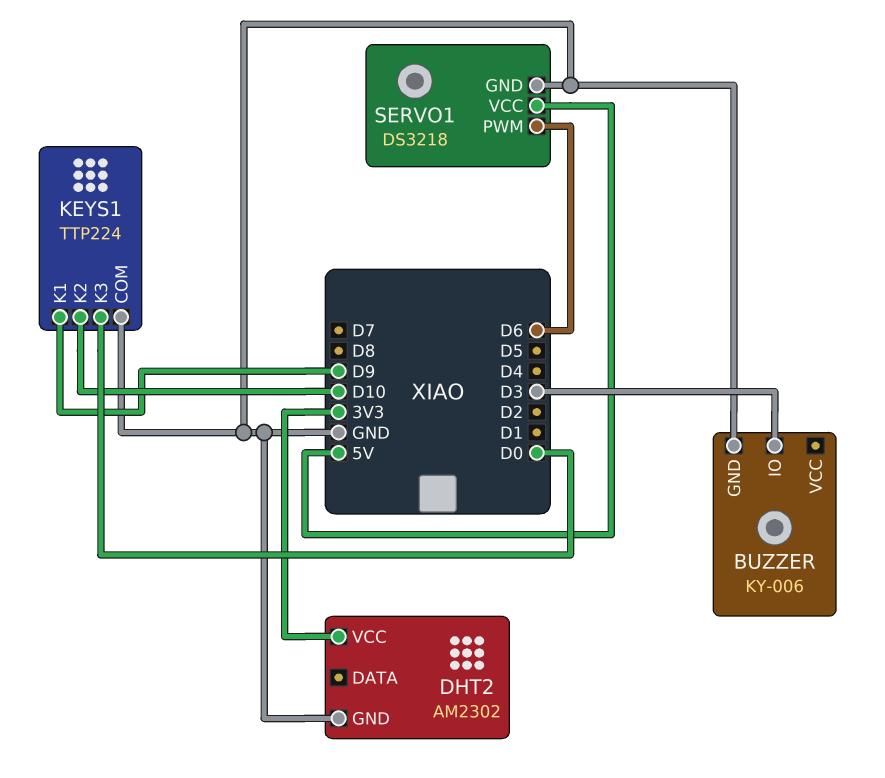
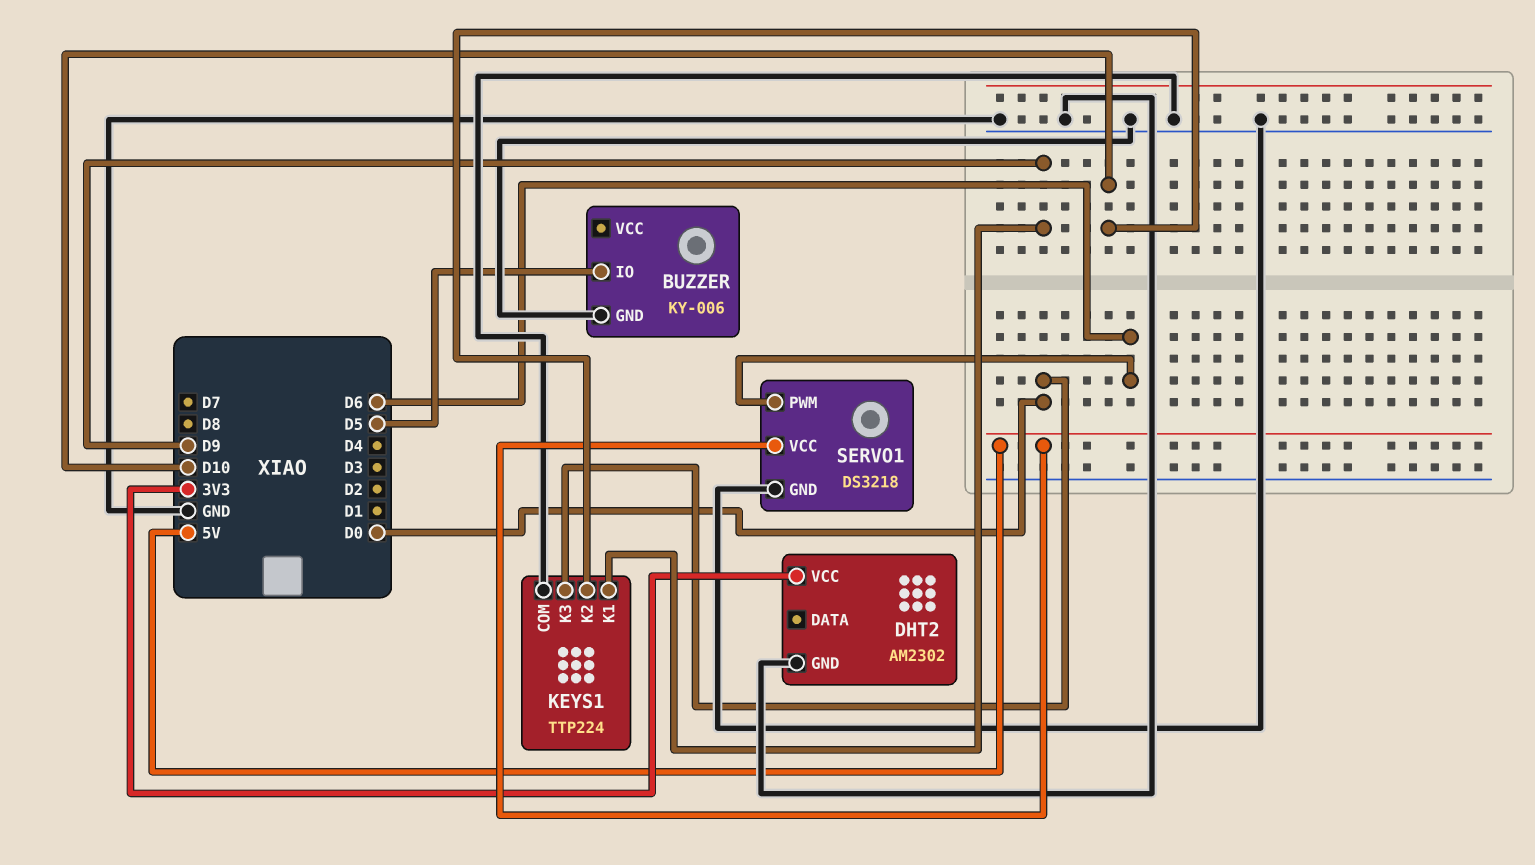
BUZZER pin IO: D3 -> D5

